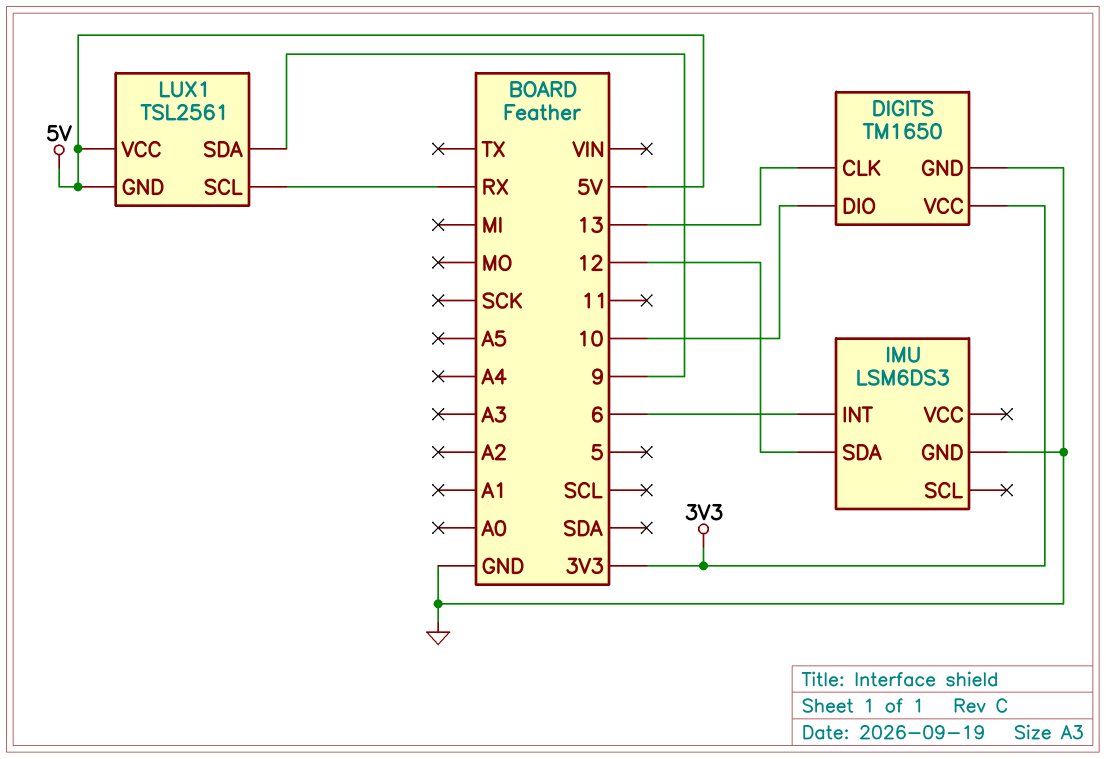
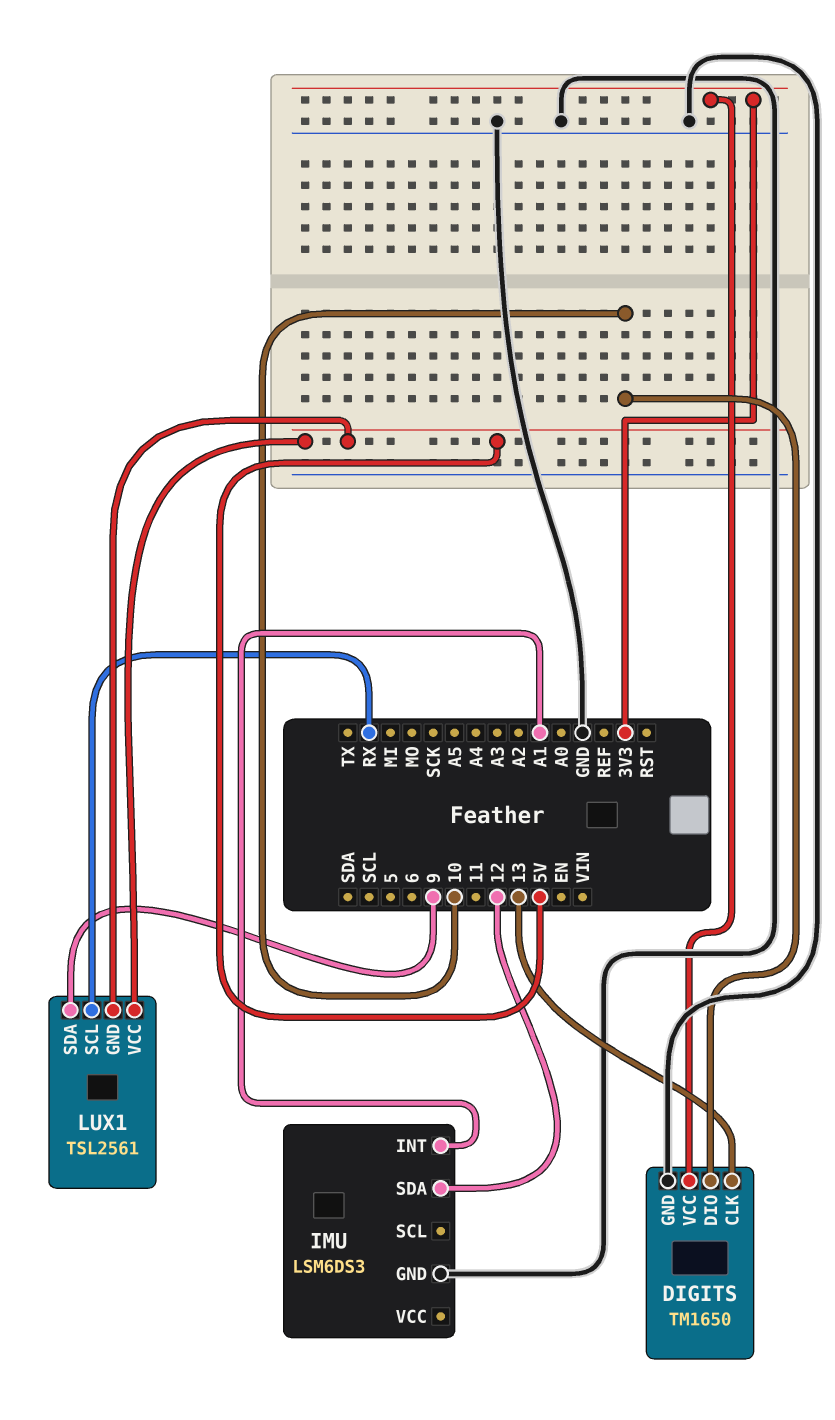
IMU pin INT: 6 -> A1

